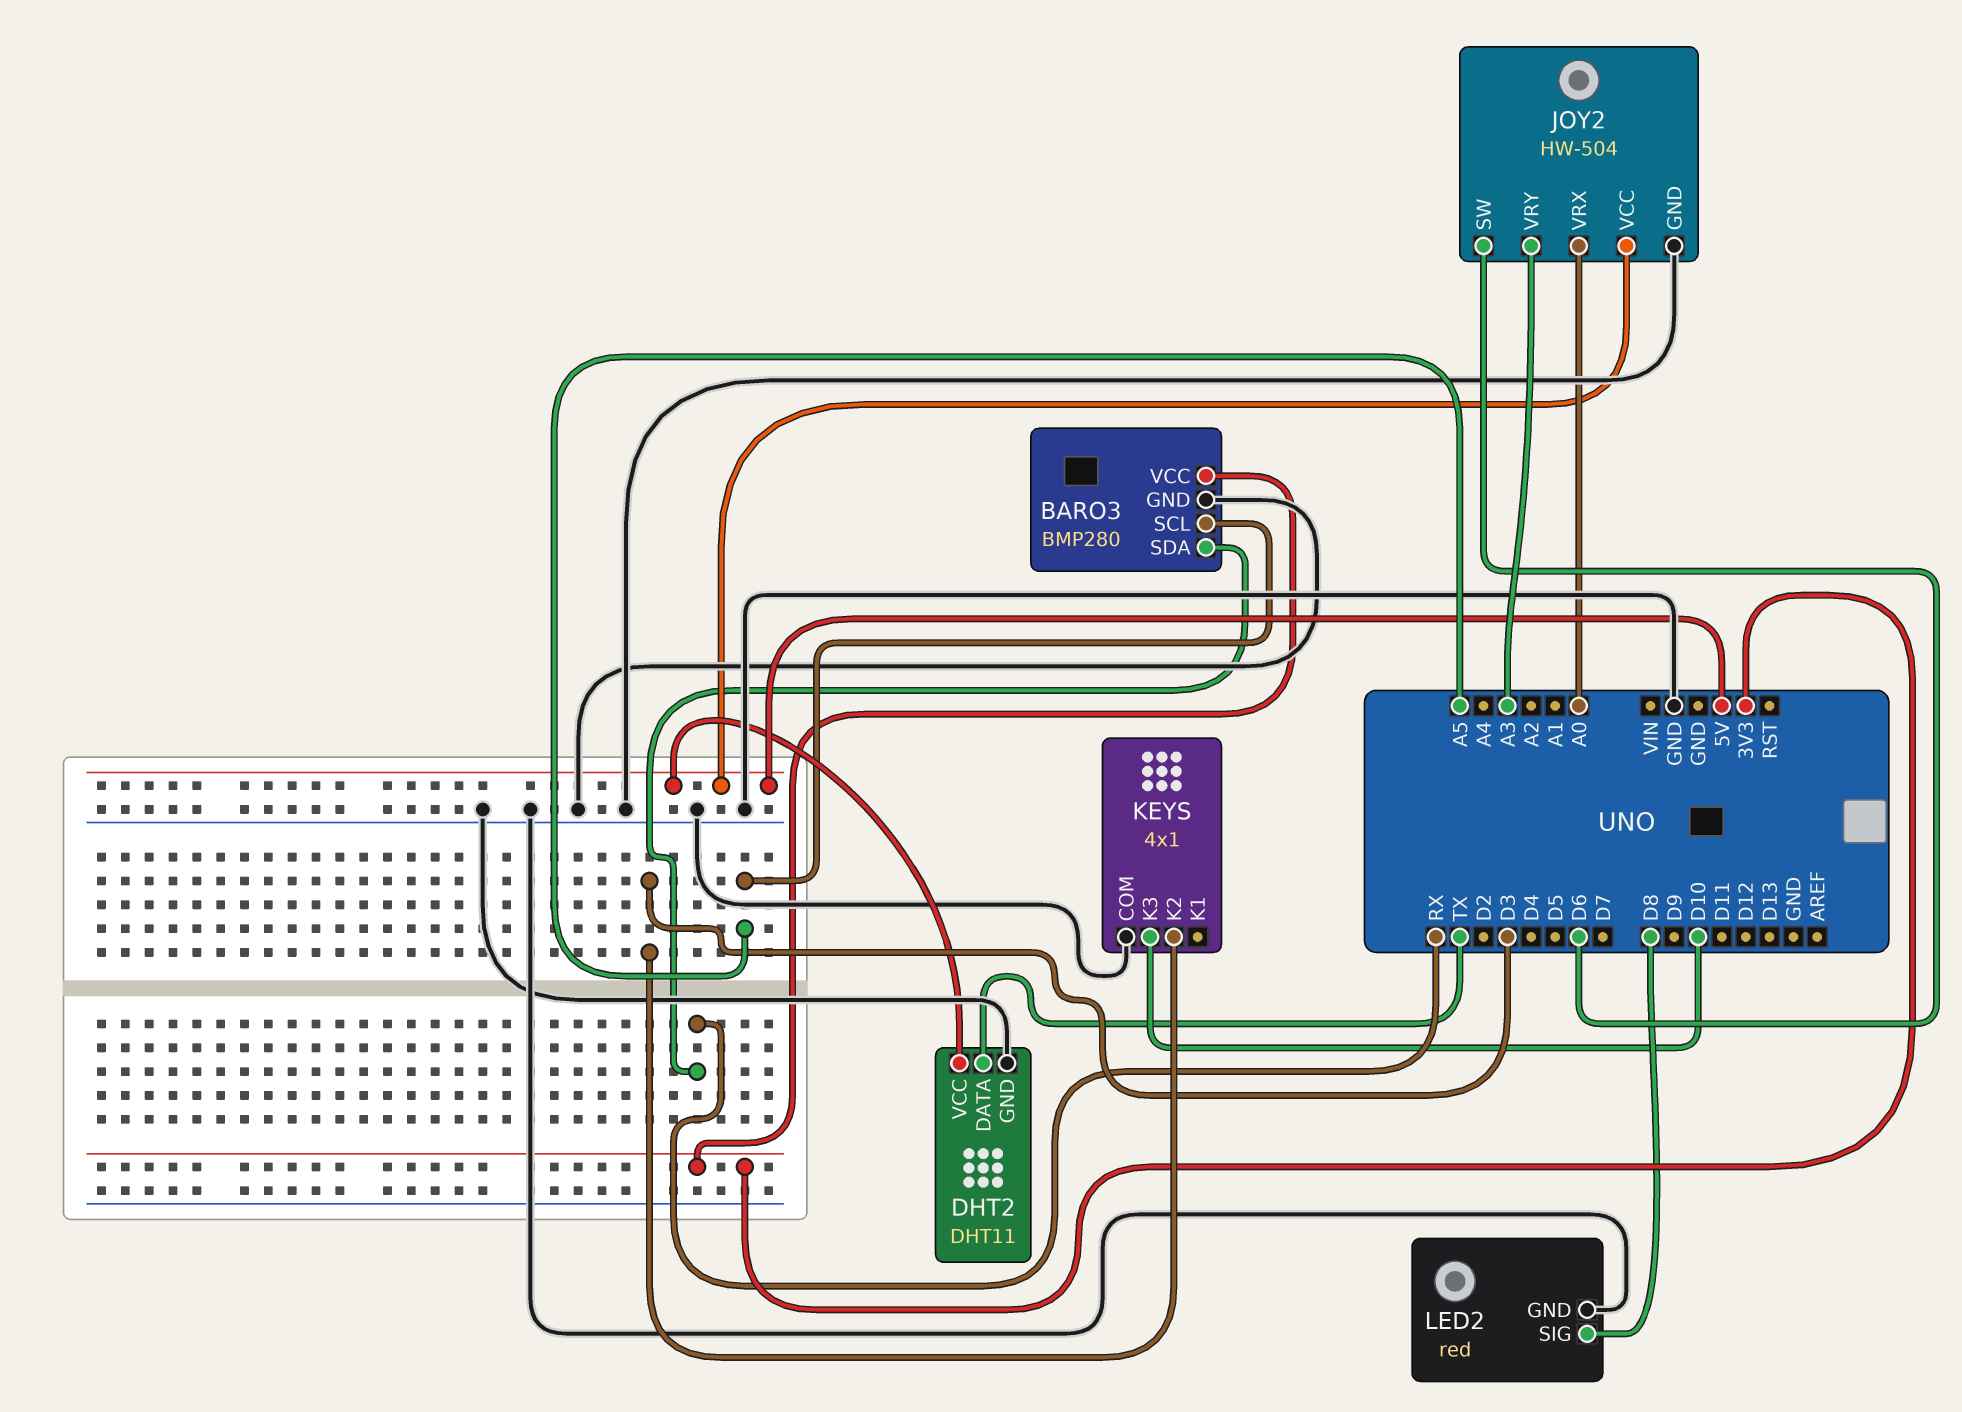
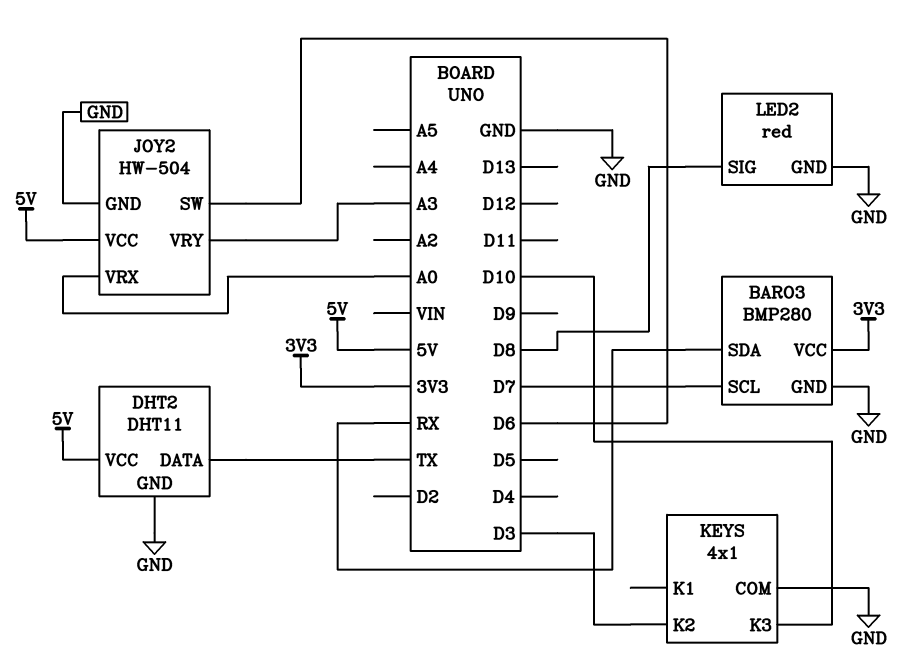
BARO3 pin SCL: A5 -> D7

